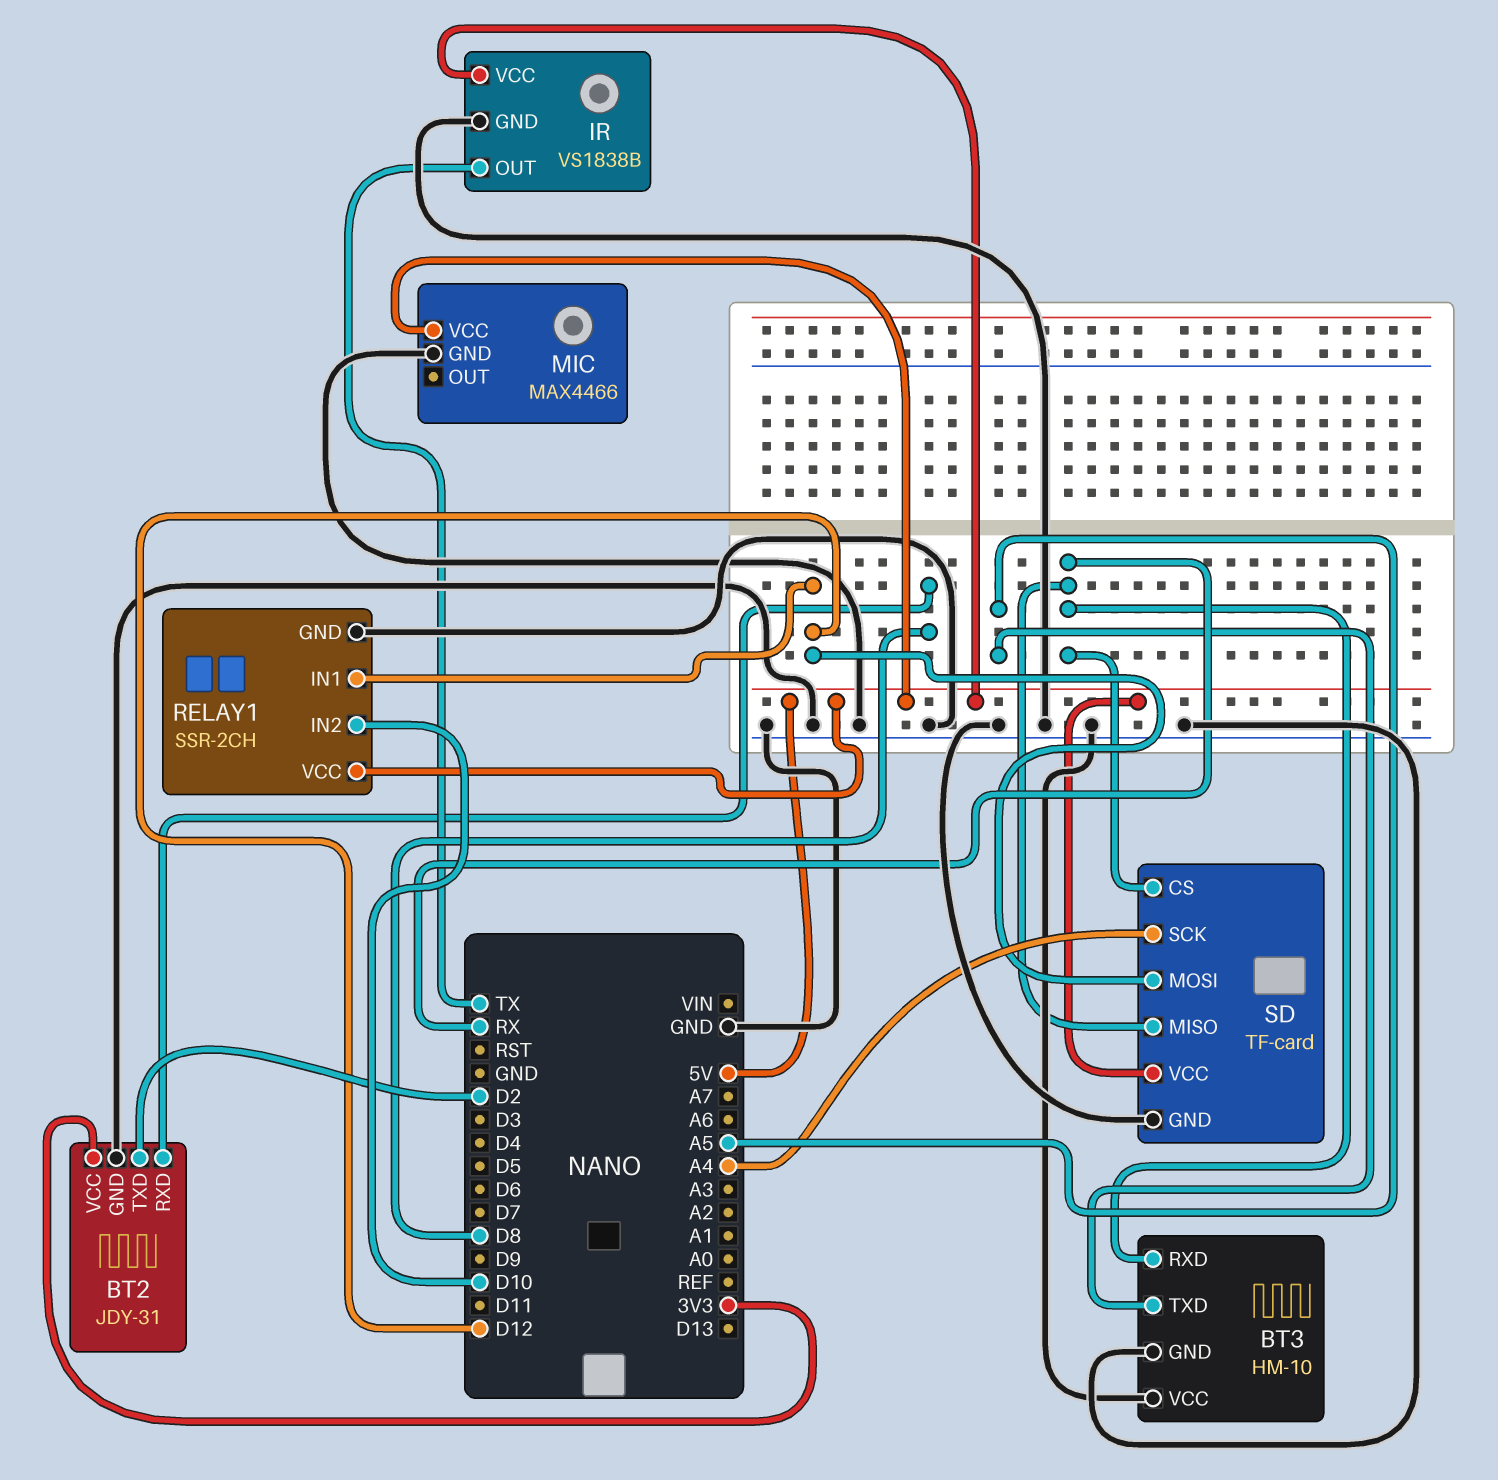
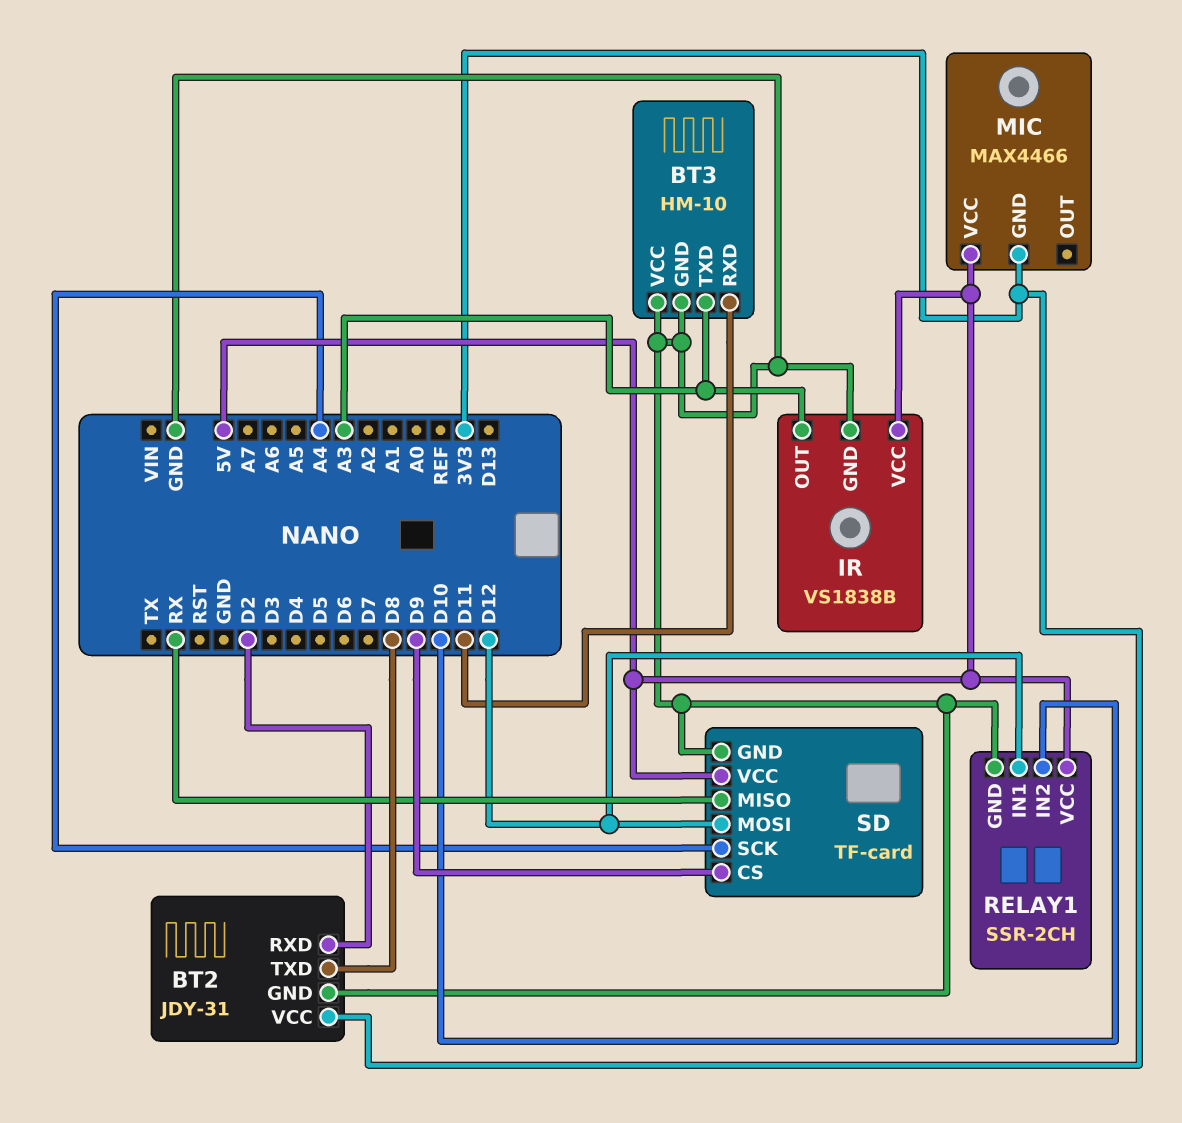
BT2 pin RXD: D8 -> D2
BT2 pin TXD: D2 -> D8
BT3 pin RXD: RX -> D11
BT3 pin TXD: A5 -> A3
IR pin OUT: TX -> A3
MIC pin GND: GND -> 3V3
SD pin CS: RX -> D9

